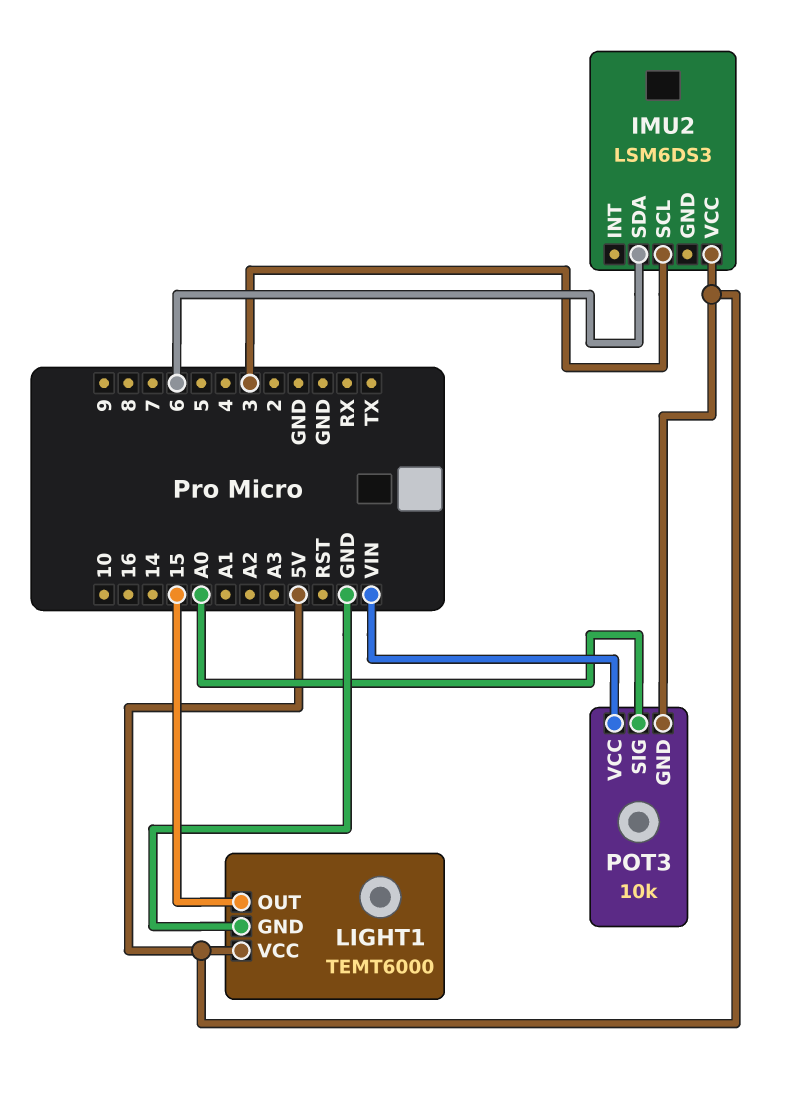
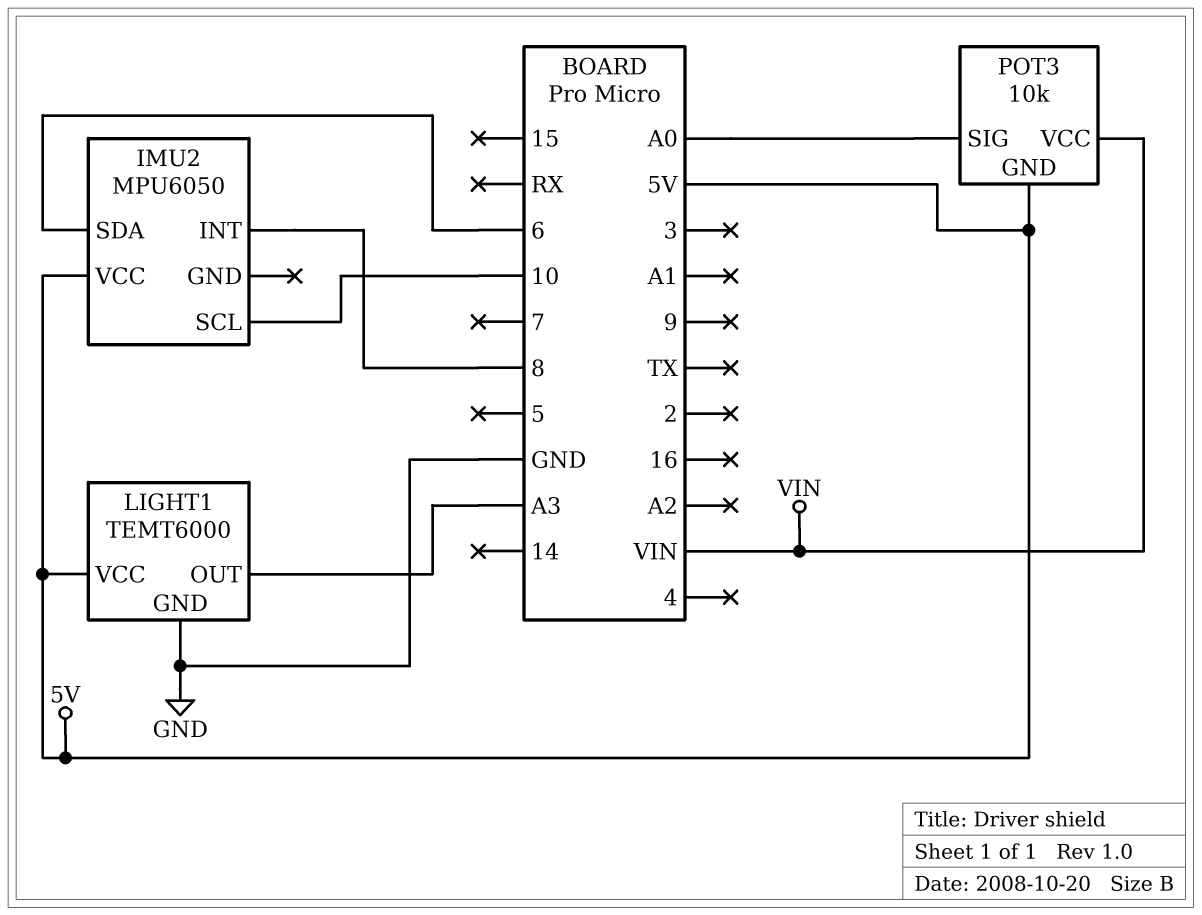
IMU2: LSM6DS3 -> MPU6050
IMU2 pin INT: none -> 8
IMU2 pin SCL: 3 -> 10
LIGHT1 pin OUT: 15 -> A3

